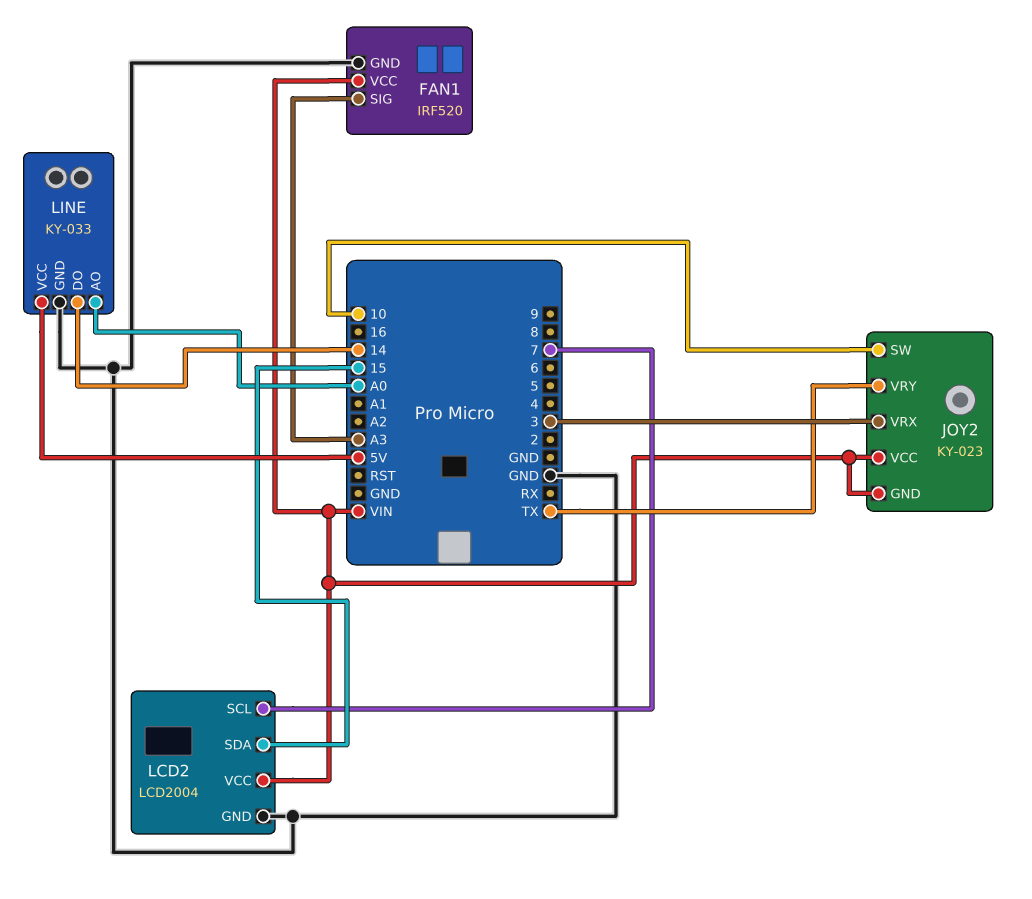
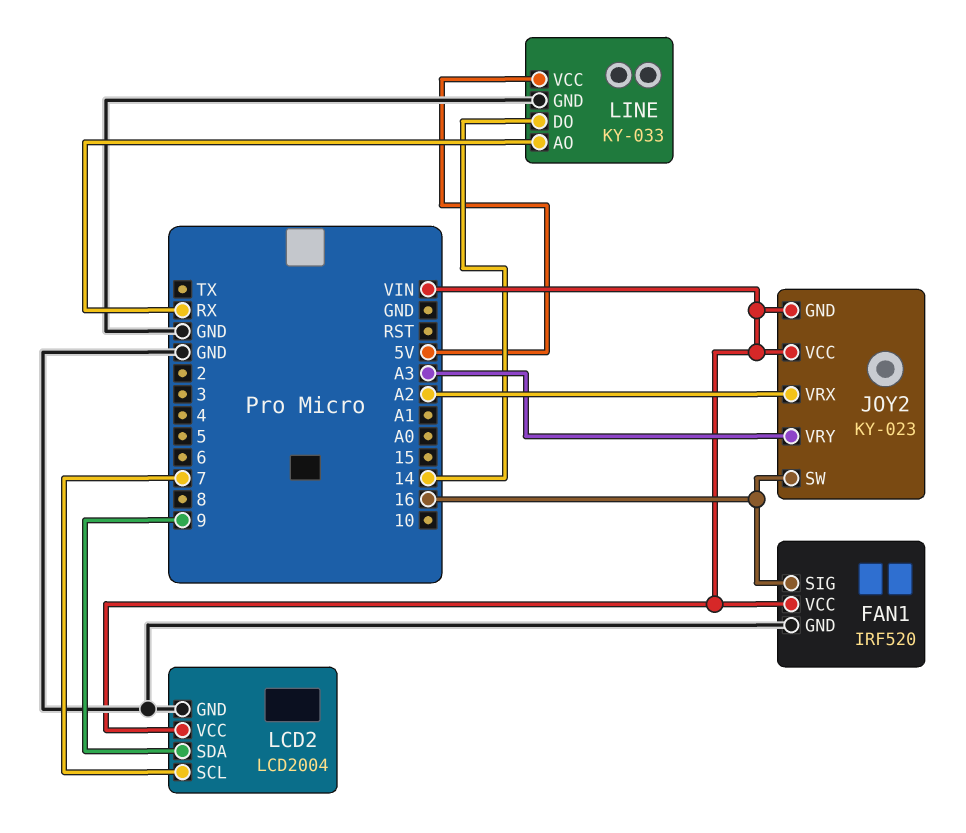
FAN1 pin SIG: A3 -> 16
JOY2 pin SW: 10 -> 16
JOY2 pin VRX: 3 -> A2
JOY2 pin VRY: TX -> A3
LCD2 pin SDA: 15 -> 9
LINE pin AO: A0 -> RX

